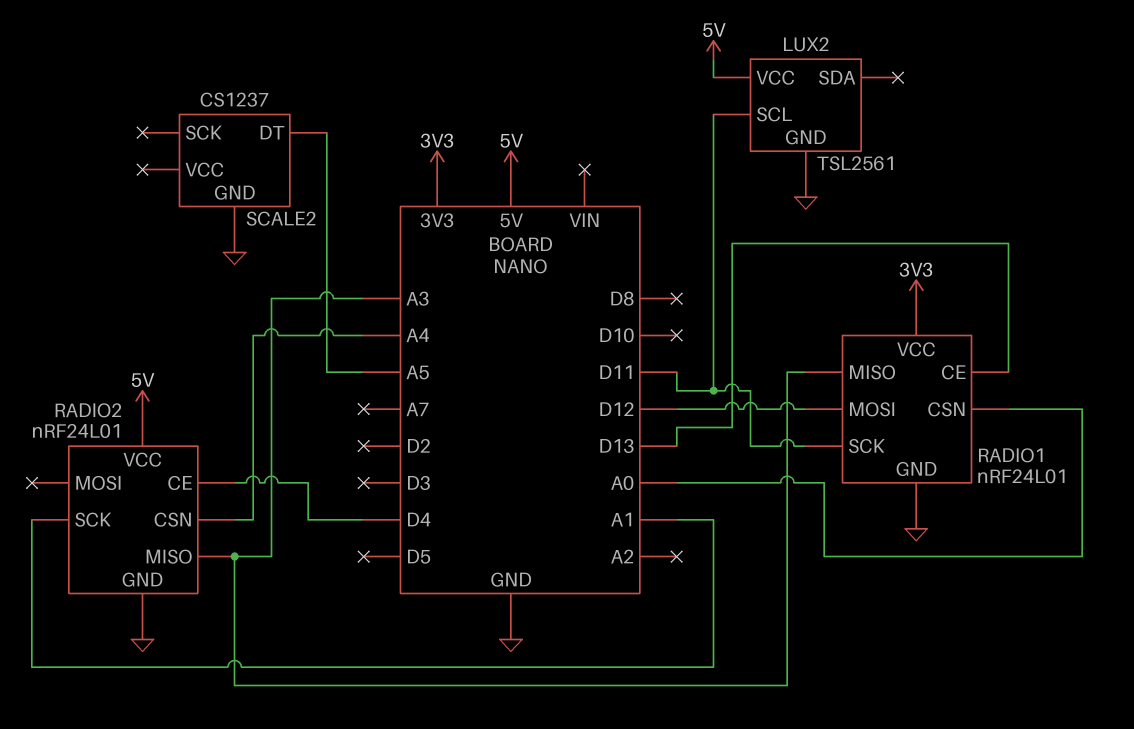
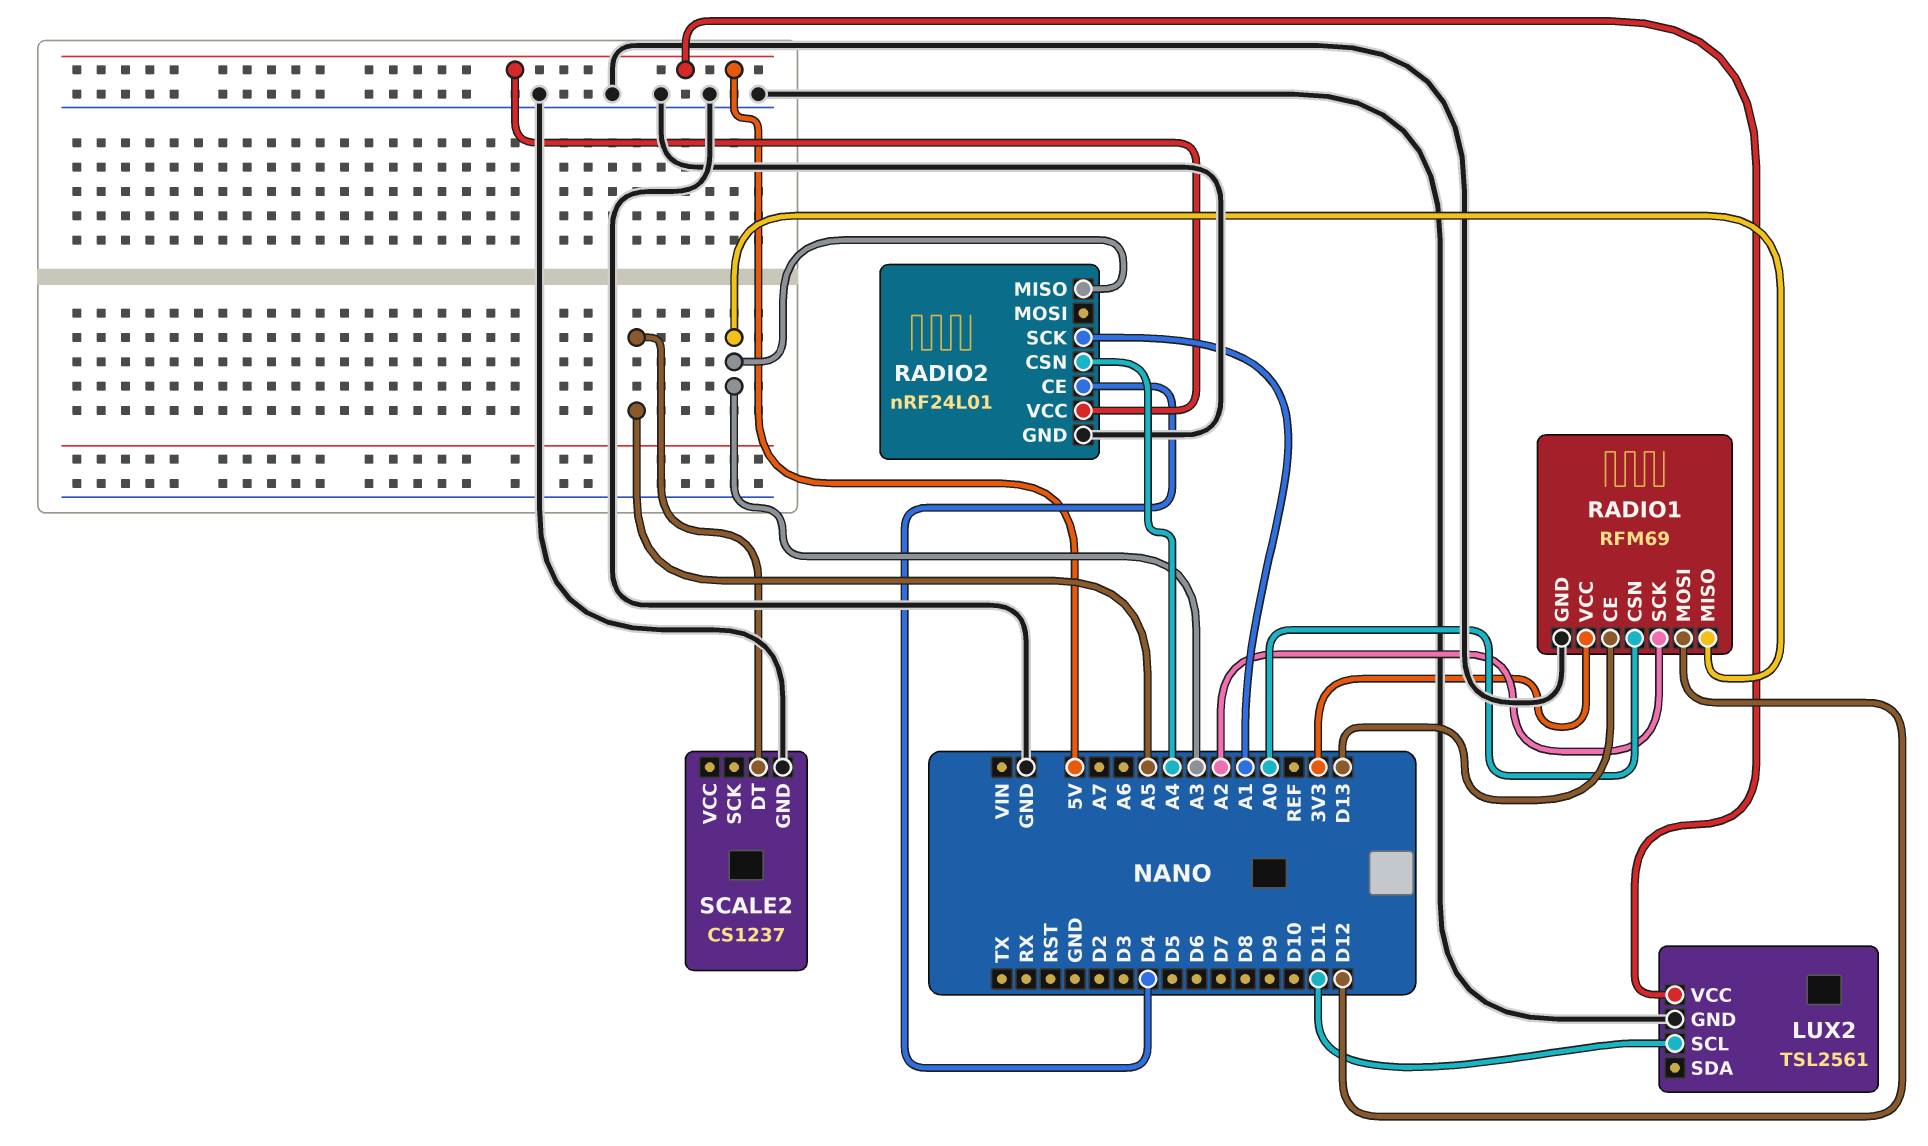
RADIO1: nRF24L01 -> RFM69
RADIO1 pin SCK: D11 -> A2

